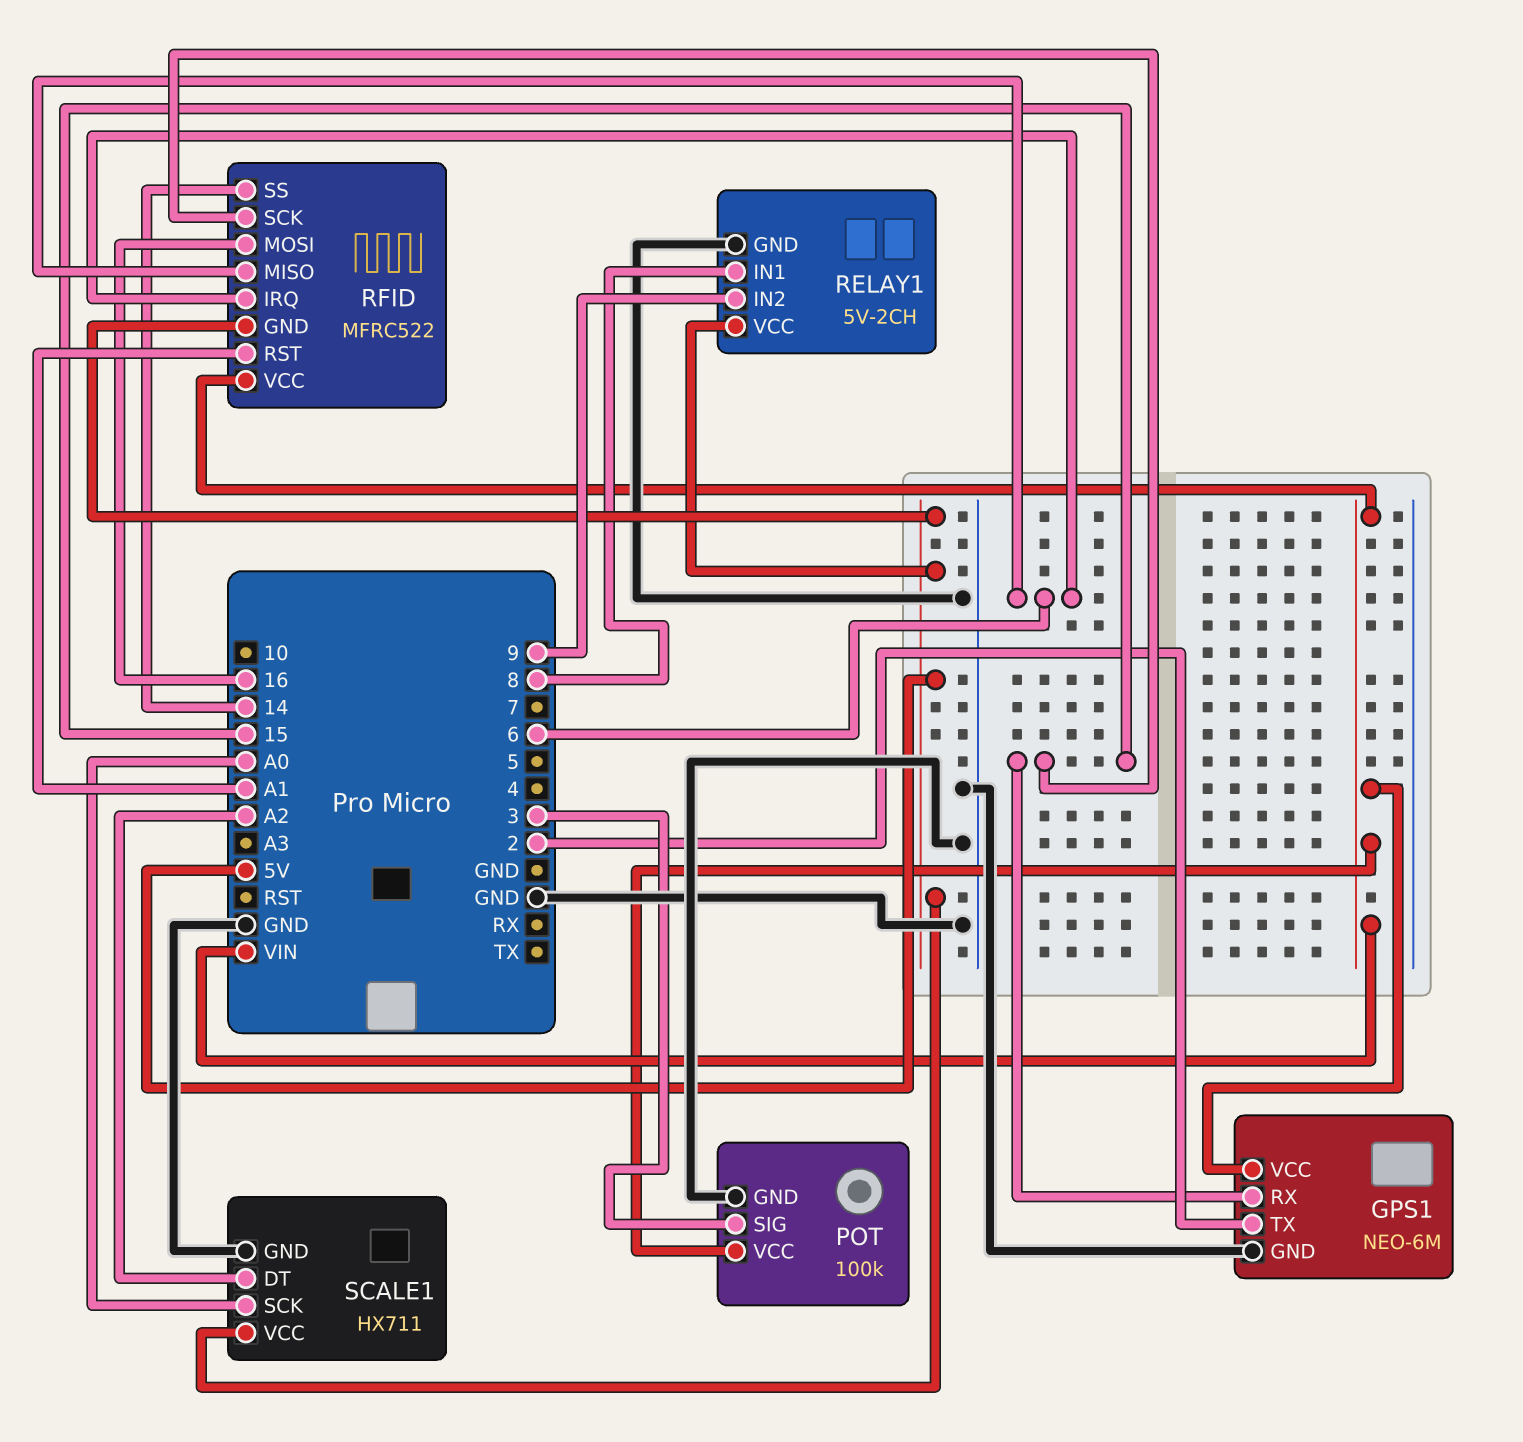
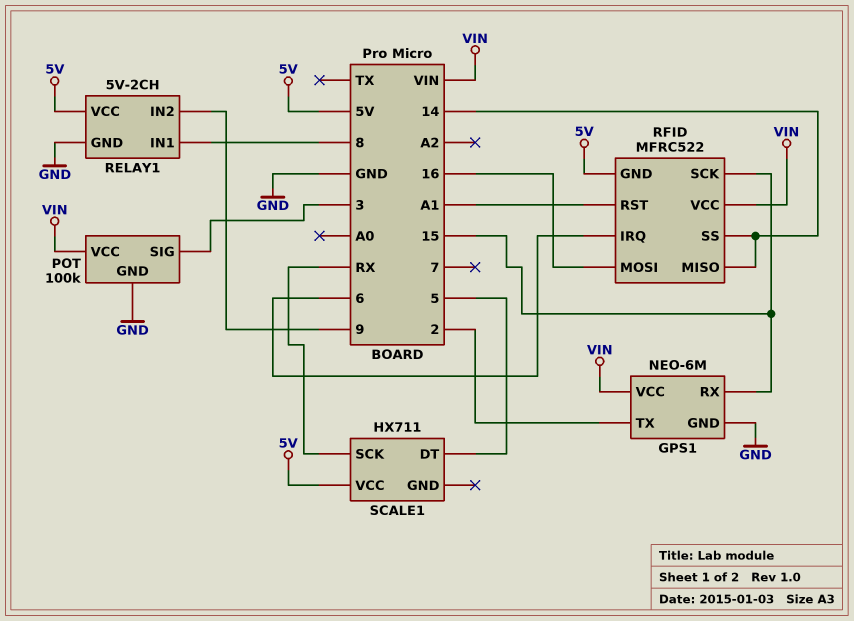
RFID pin MISO: 6 -> 14
SCALE1 pin DT: A2 -> 5
SCALE1 pin GND: GND -> none
SCALE1 pin SCK: A0 -> RX

